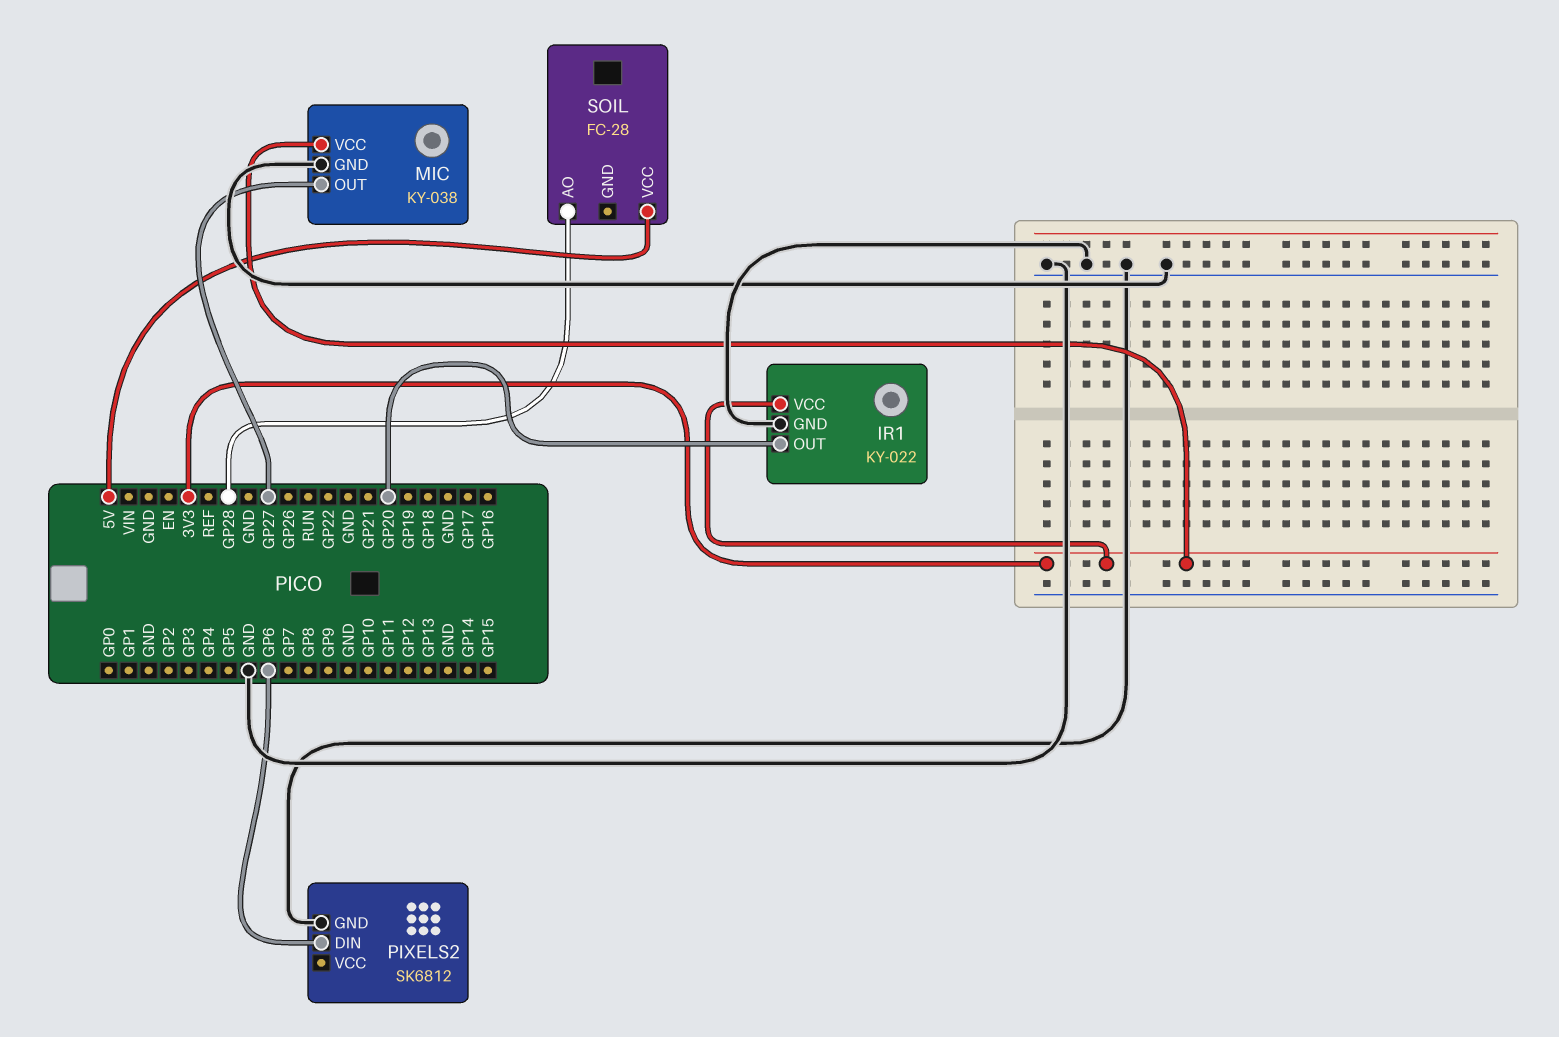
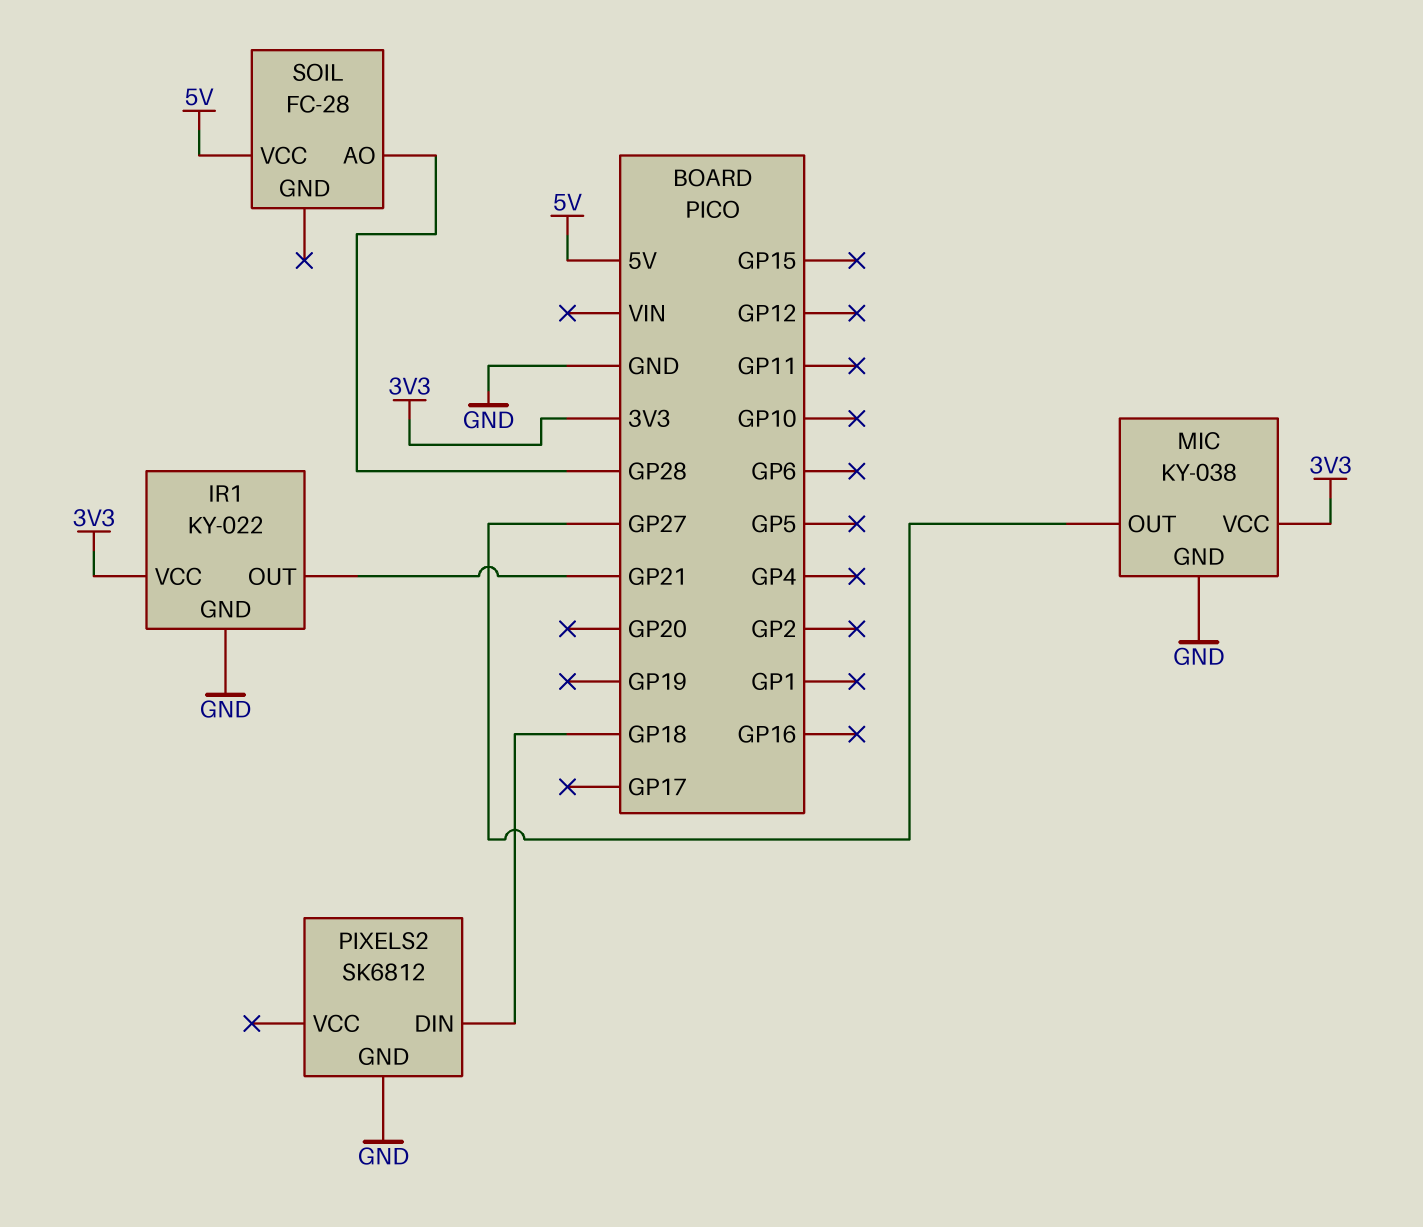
IR1 pin OUT: GP20 -> GP21
PIXELS2 pin DIN: GP6 -> GP18

